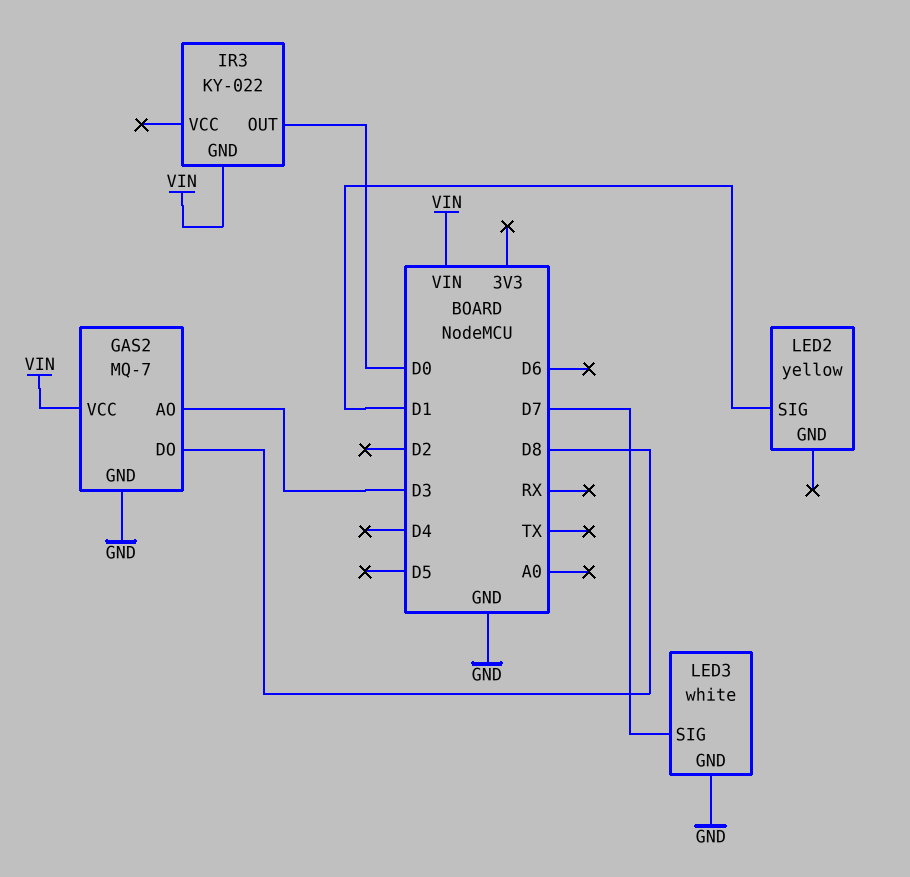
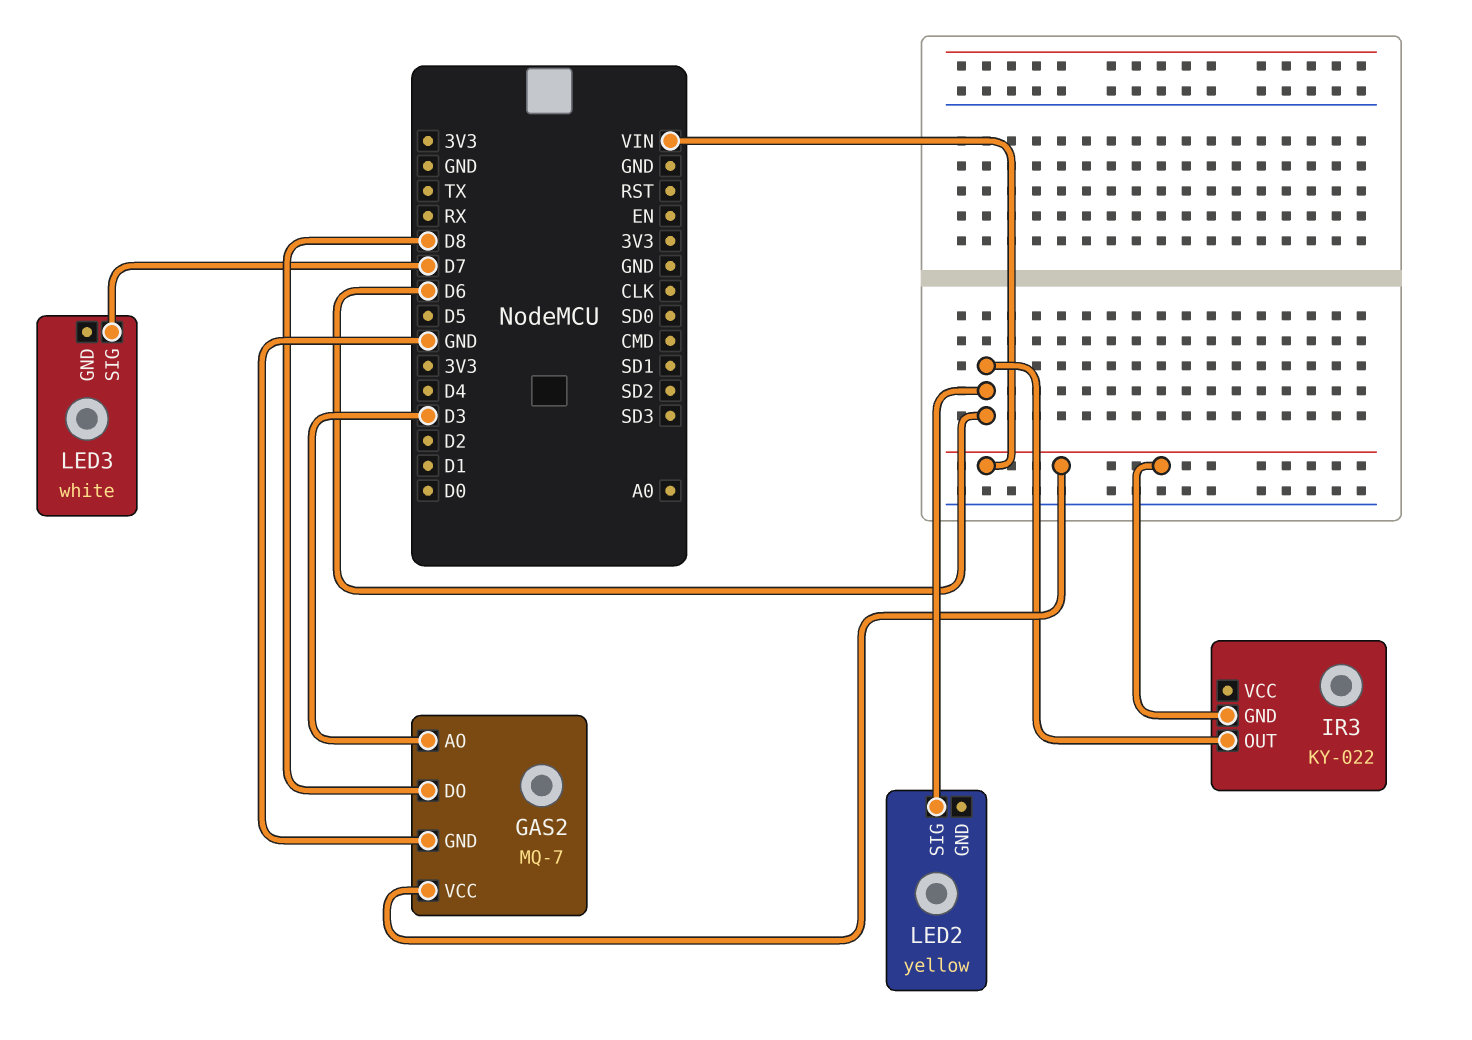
IR3 pin OUT: D0 -> D6
LED2 pin SIG: D1 -> D6
LED3 pin GND: GND -> none

